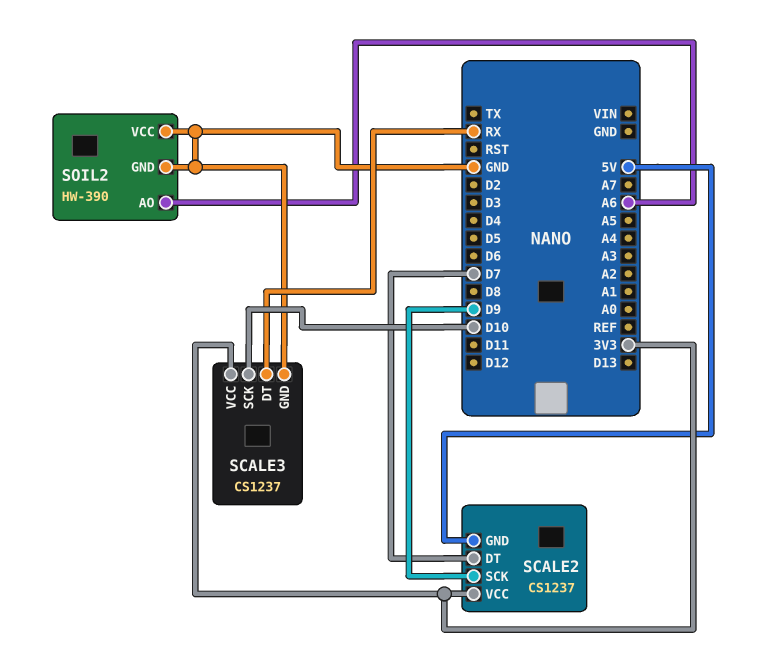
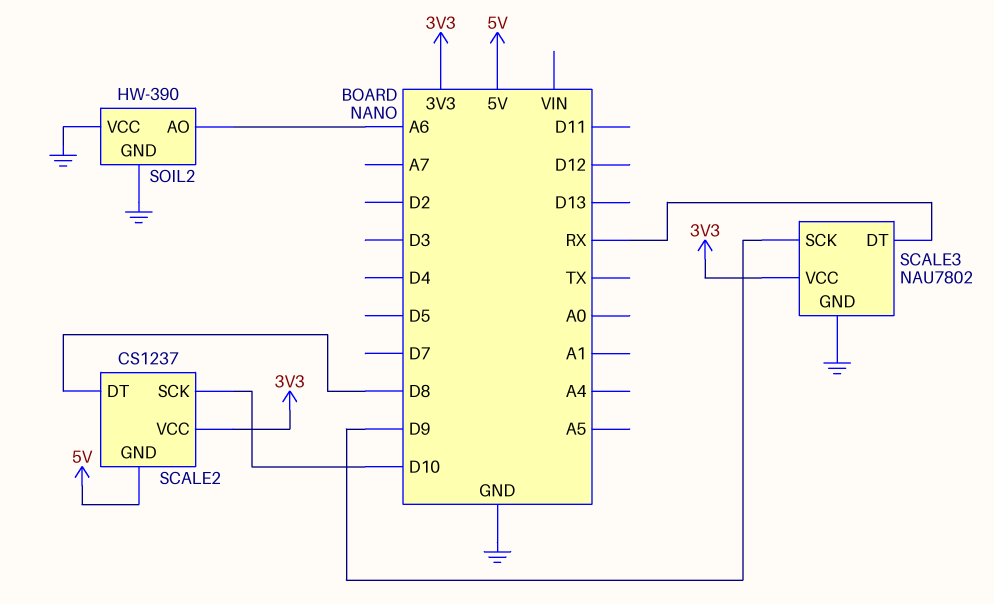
SCALE2 pin DT: D7 -> D8
SCALE2 pin SCK: D9 -> D10
SCALE3: CS1237 -> NAU7802
SCALE3 pin SCK: D10 -> D9

